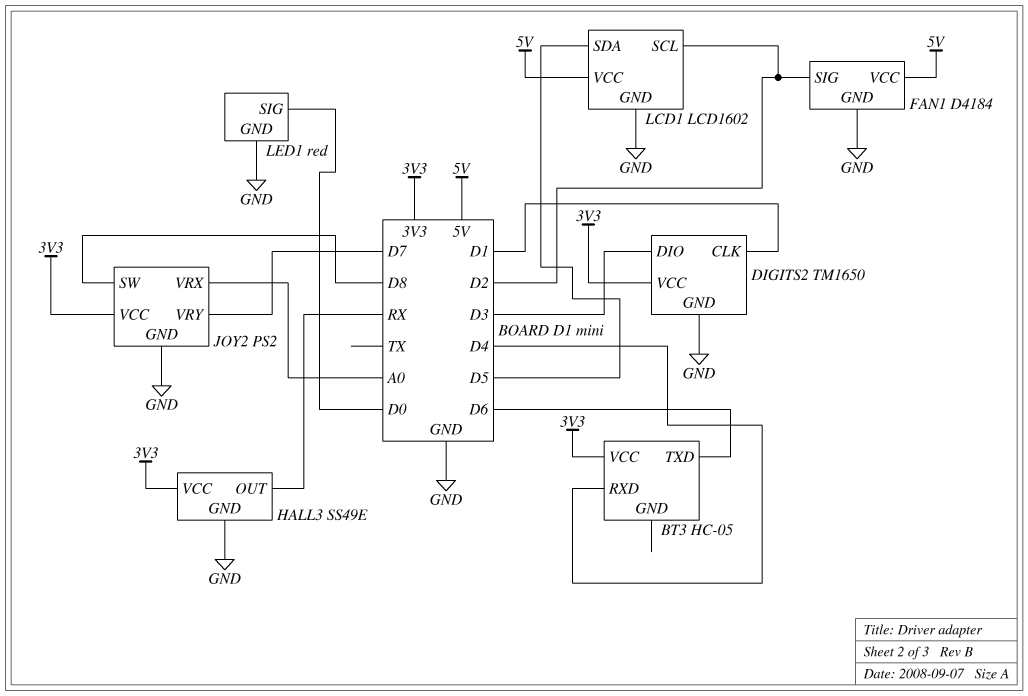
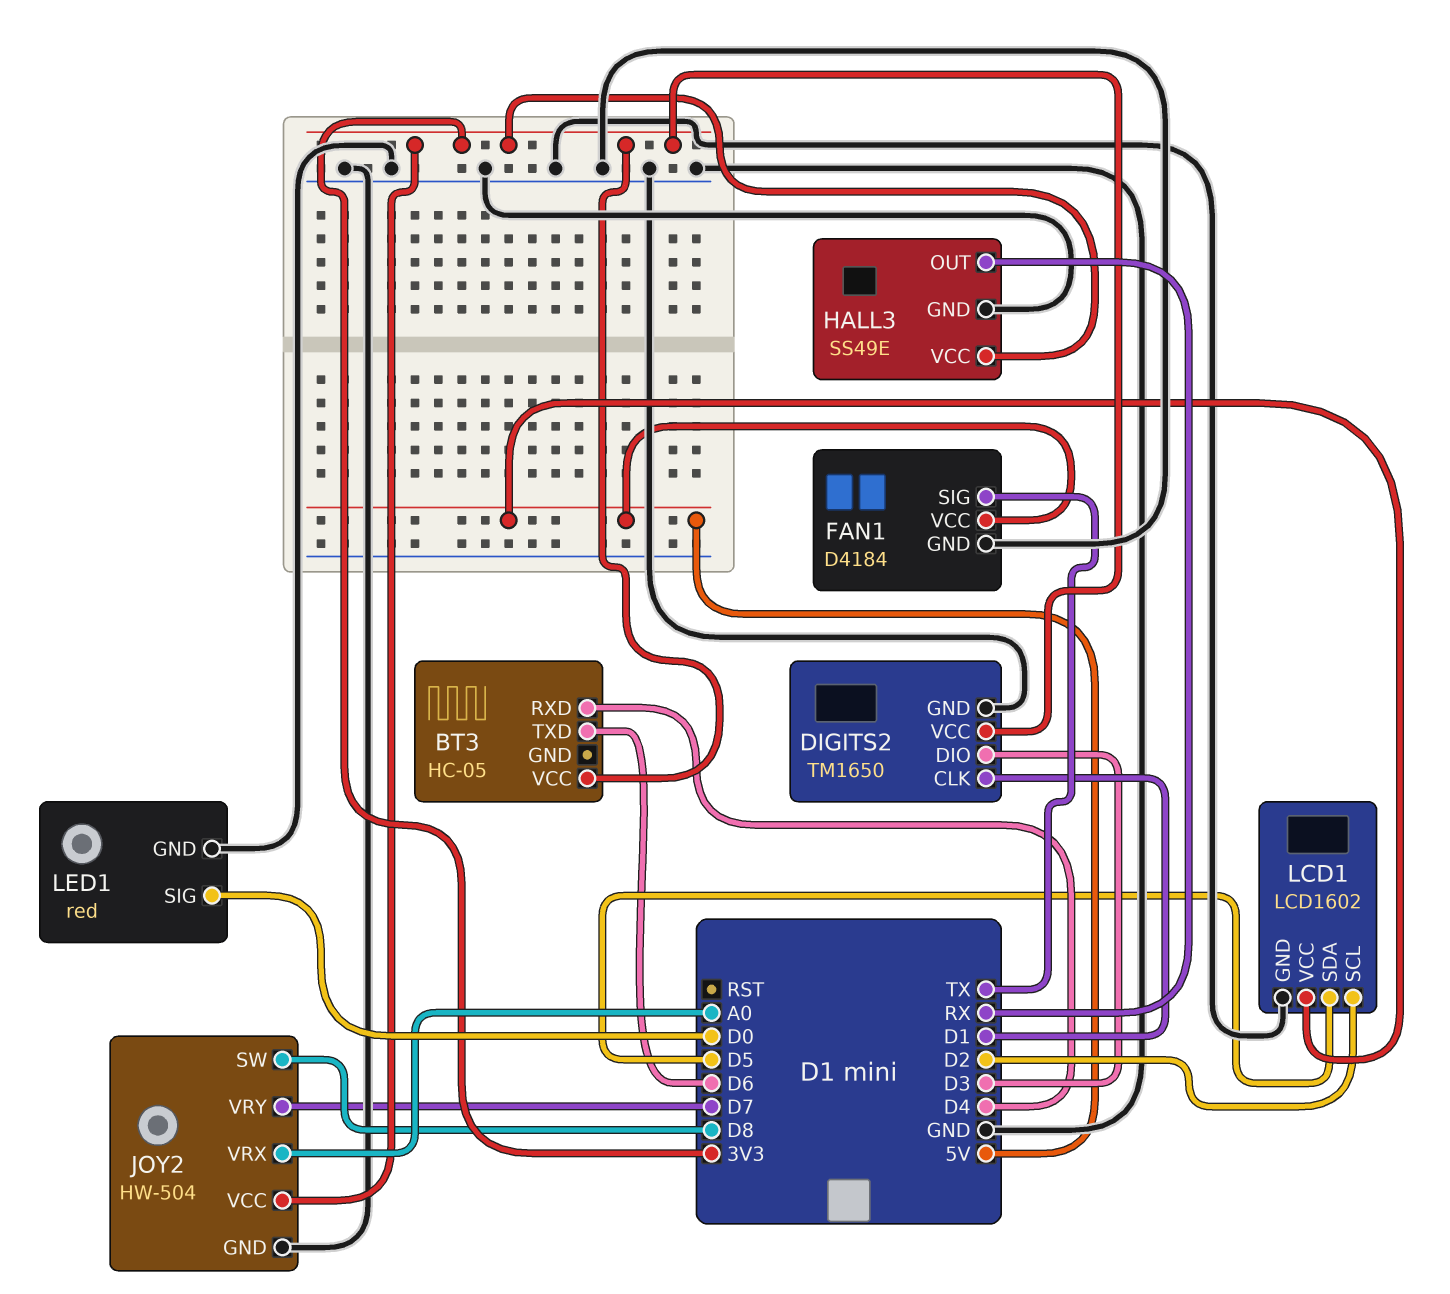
FAN1 pin SIG: D2 -> TX
JOY2: PS2 -> HW-504

